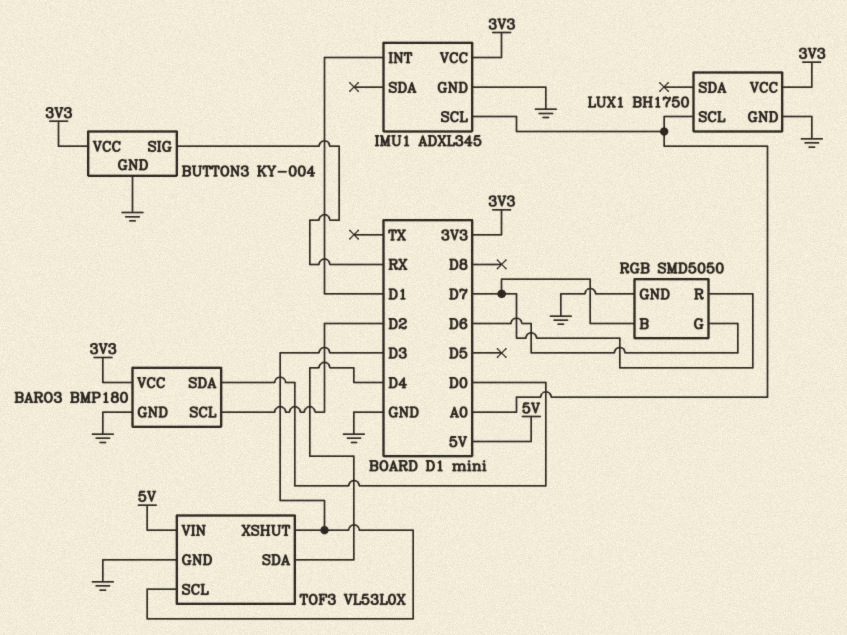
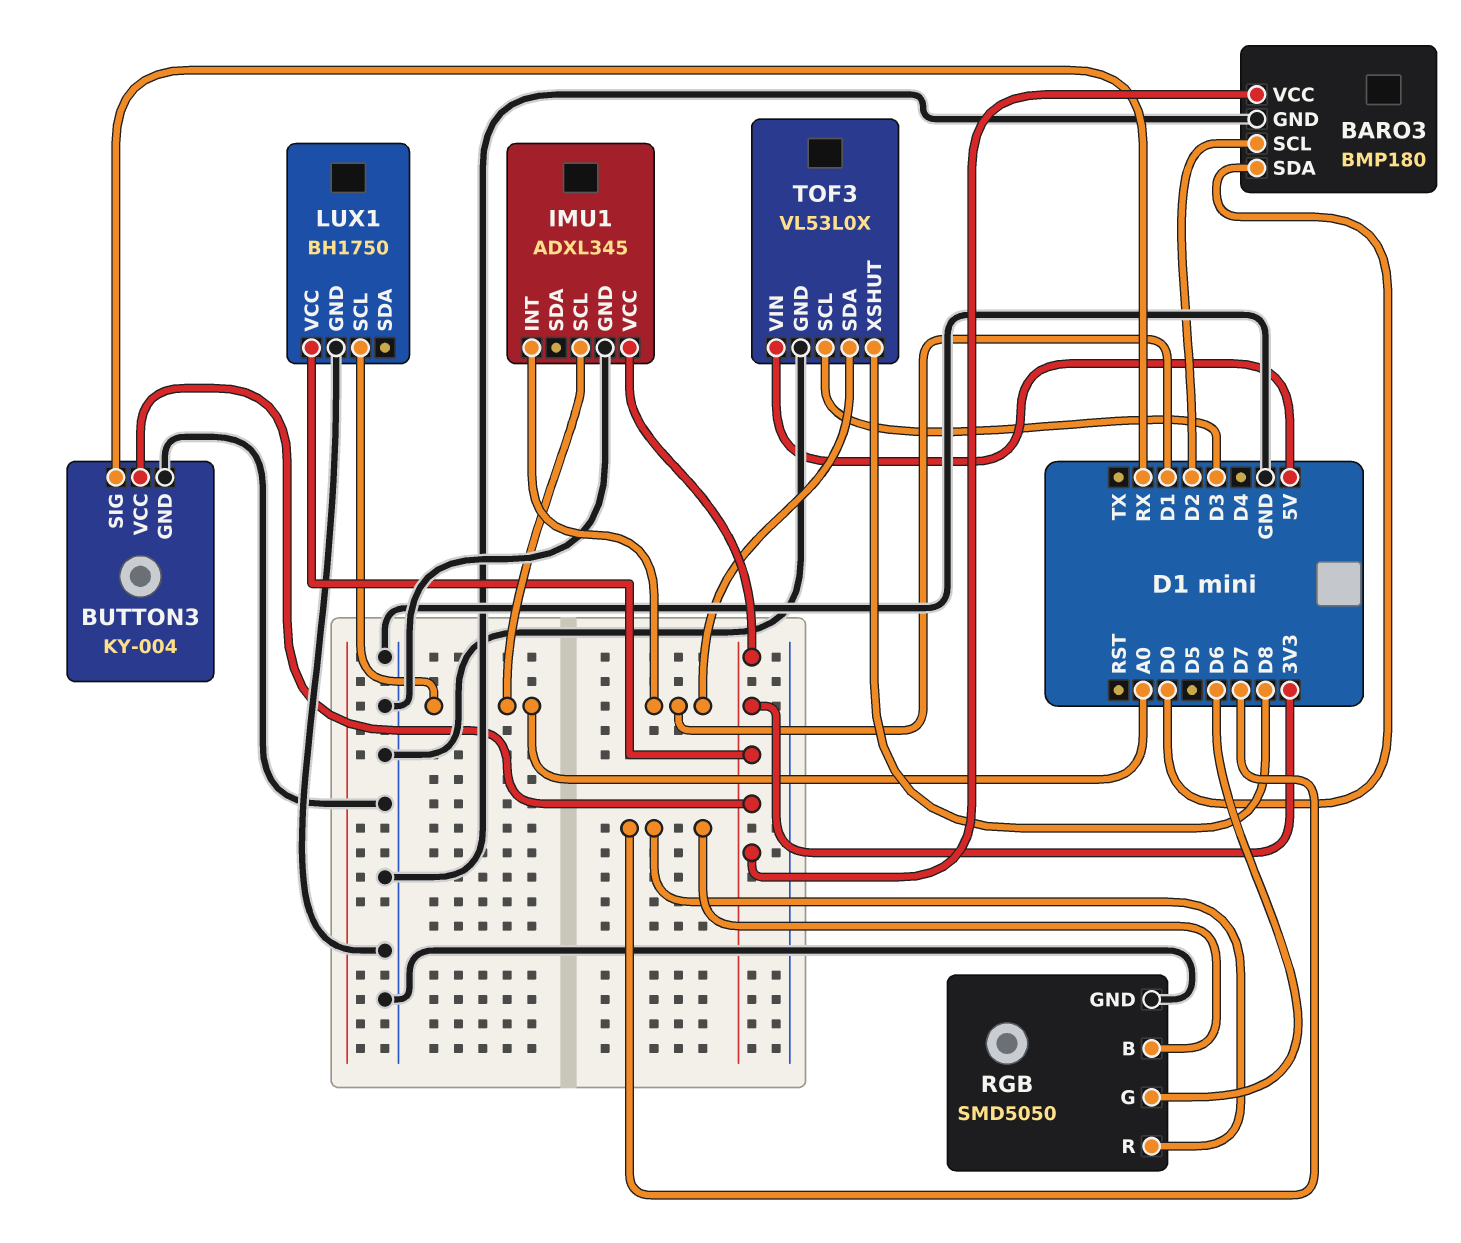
TOF3 pin SDA: D4 -> D1
TOF3 pin XSHUT: D3 -> D8

